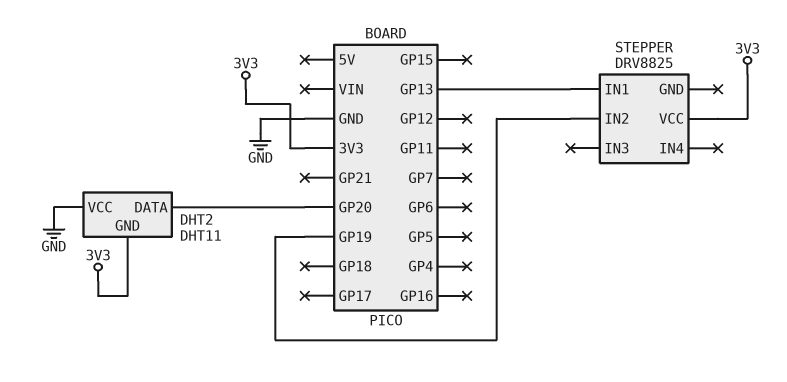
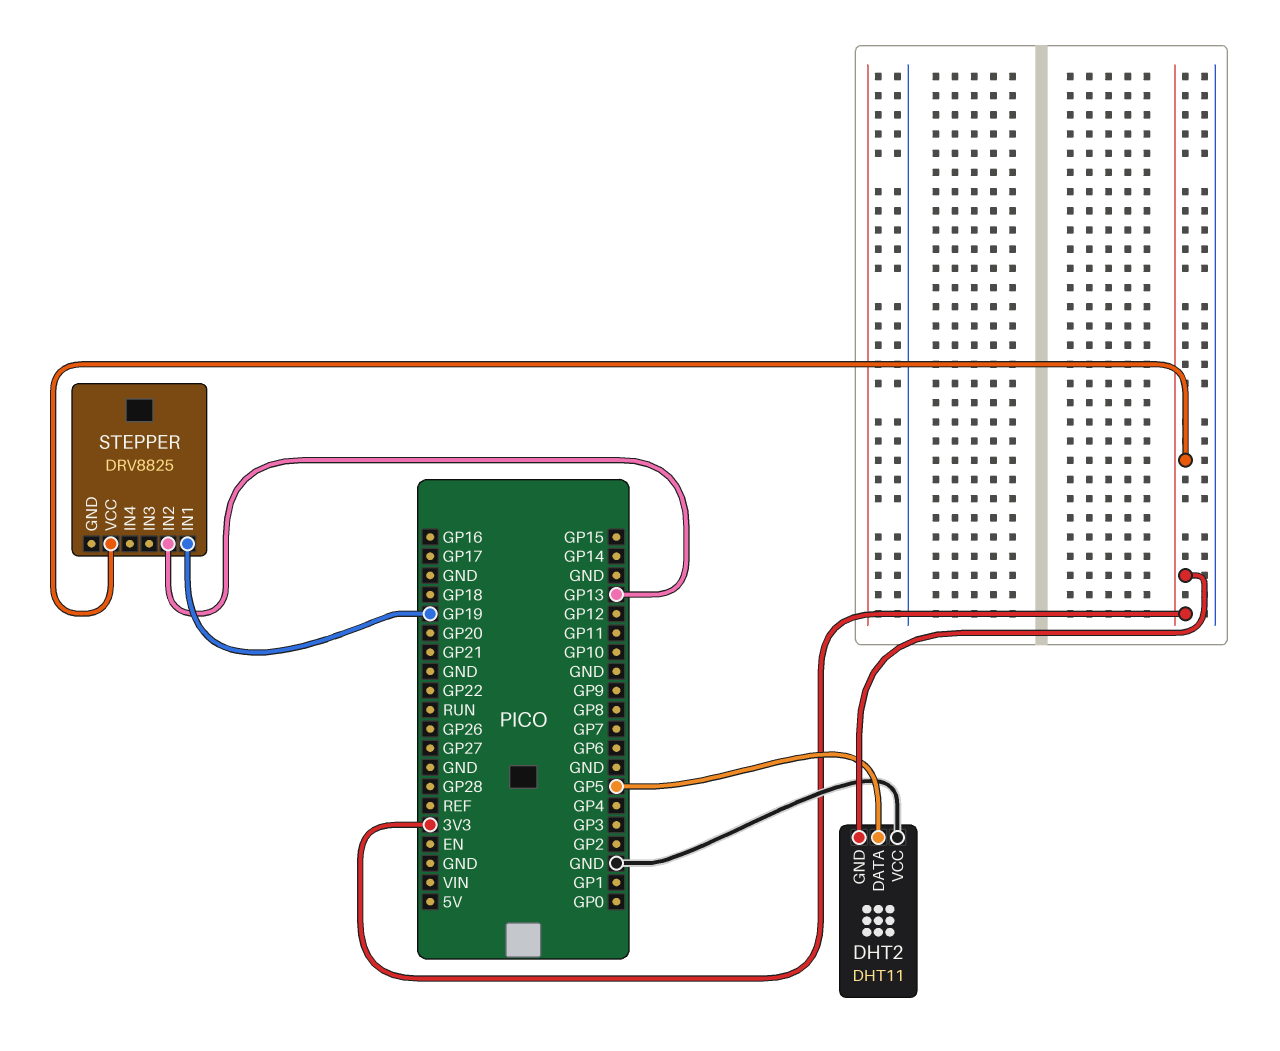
DHT2 pin DATA: GP20 -> GP5
STEPPER pin IN1: GP13 -> GP19
STEPPER pin IN2: GP19 -> GP13

